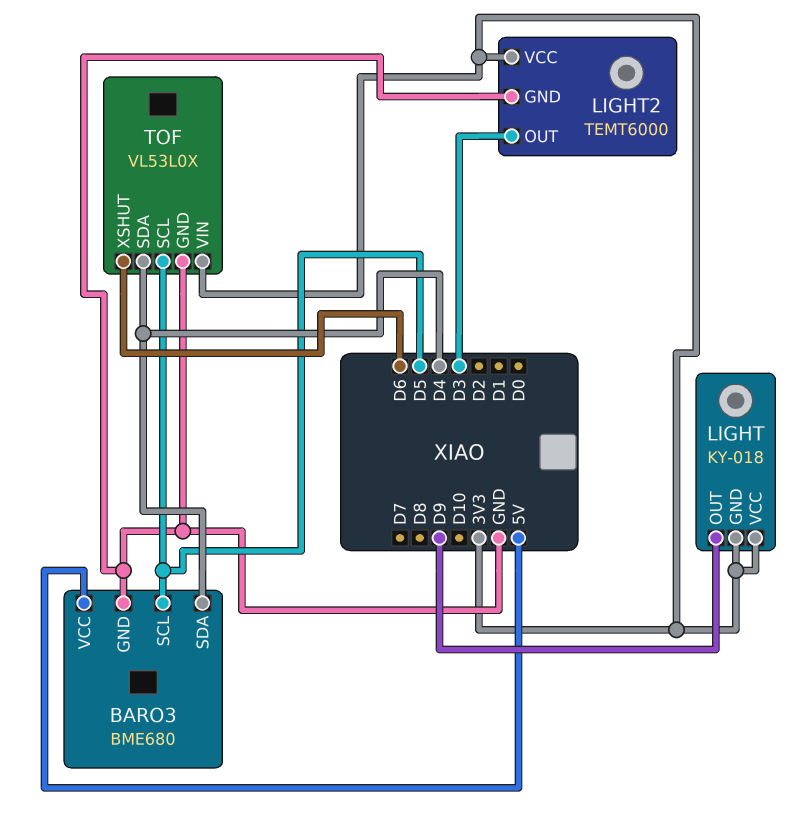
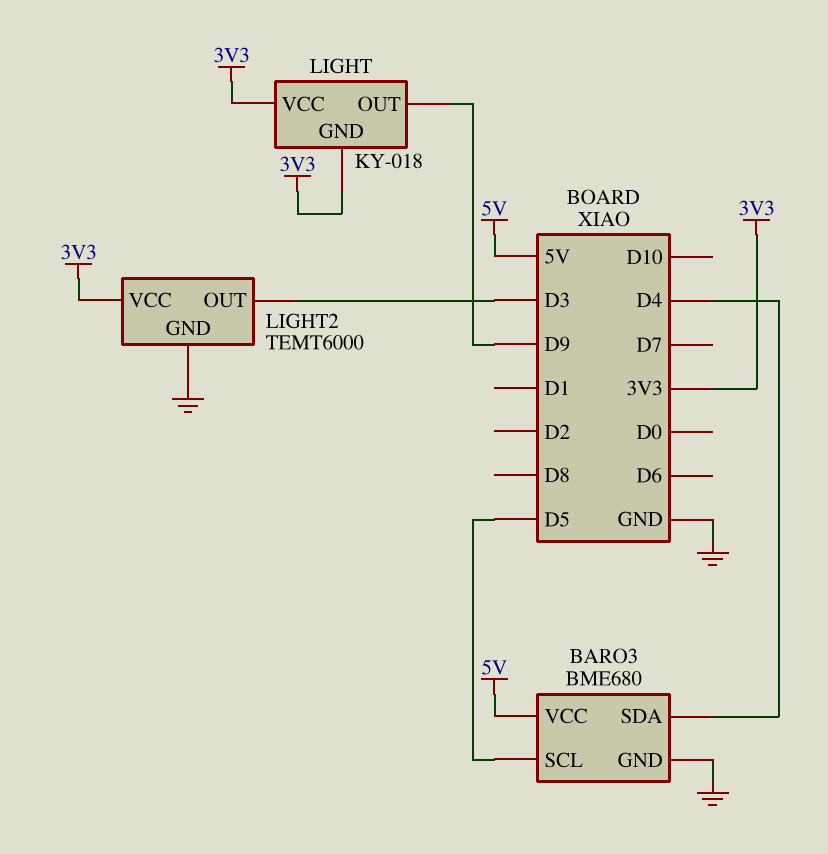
TOF: VL53L0X -> none
TOF pin GND: GND -> none
TOF pin SCL: D5 -> none
TOF pin SDA: D4 -> none
TOF pin VIN: 3V3 -> none
TOF pin XSHUT: D6 -> none

